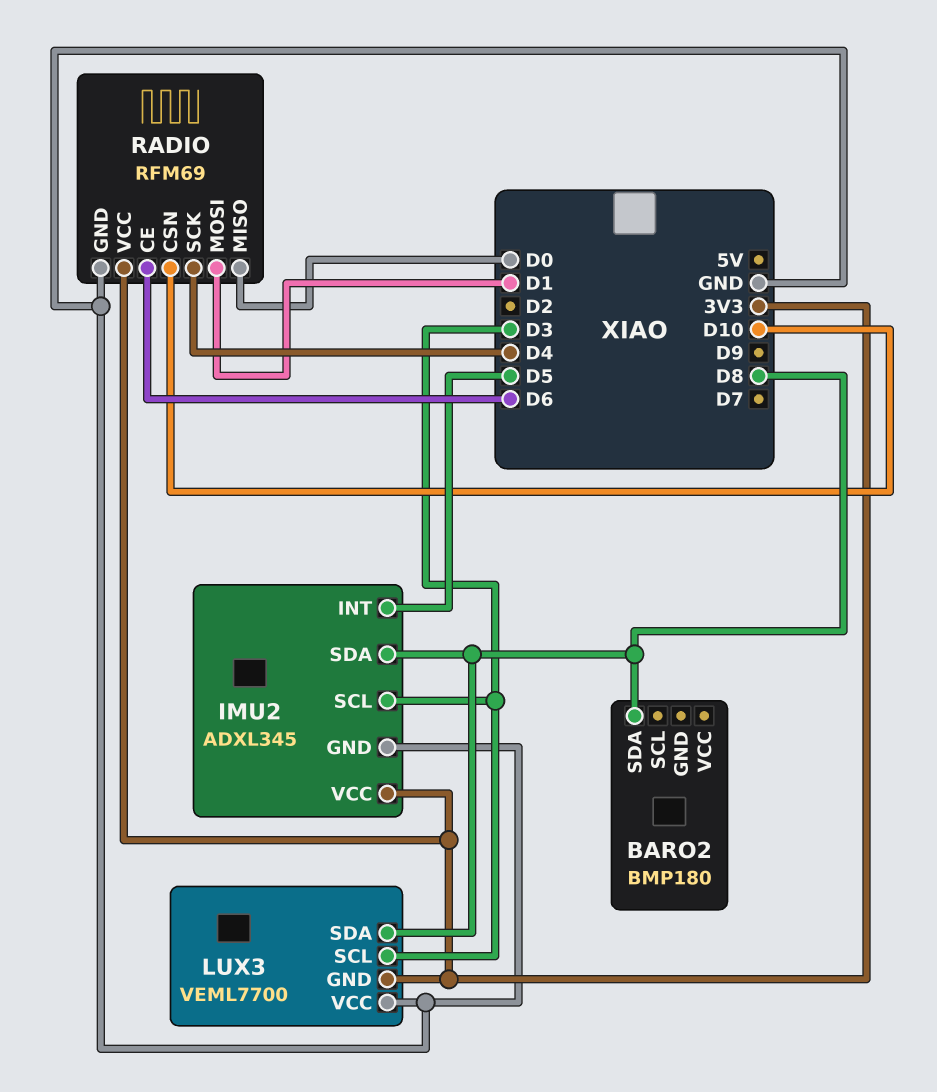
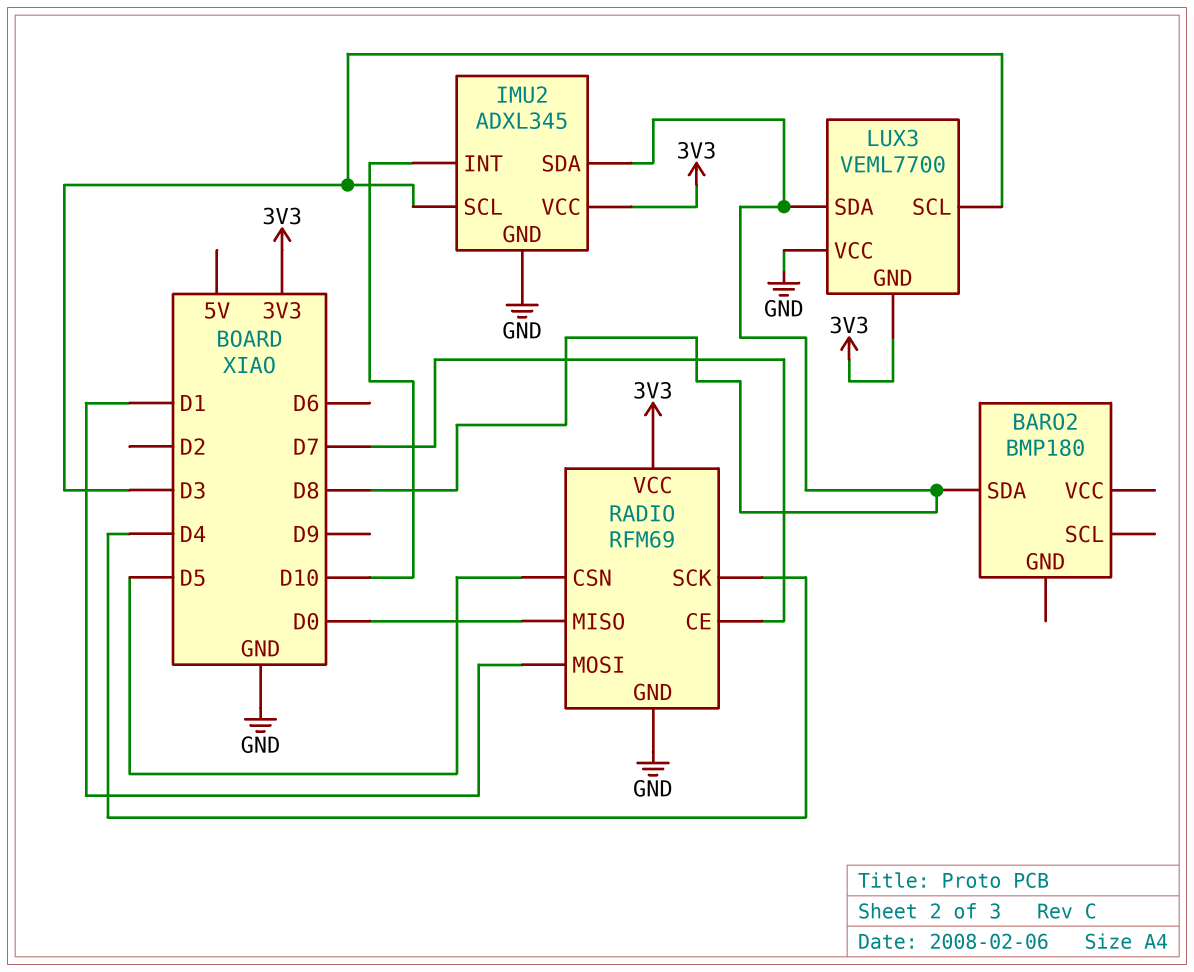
IMU2 pin INT: D5 -> D10
RADIO pin CE: D6 -> D7
RADIO pin CSN: D10 -> D5

